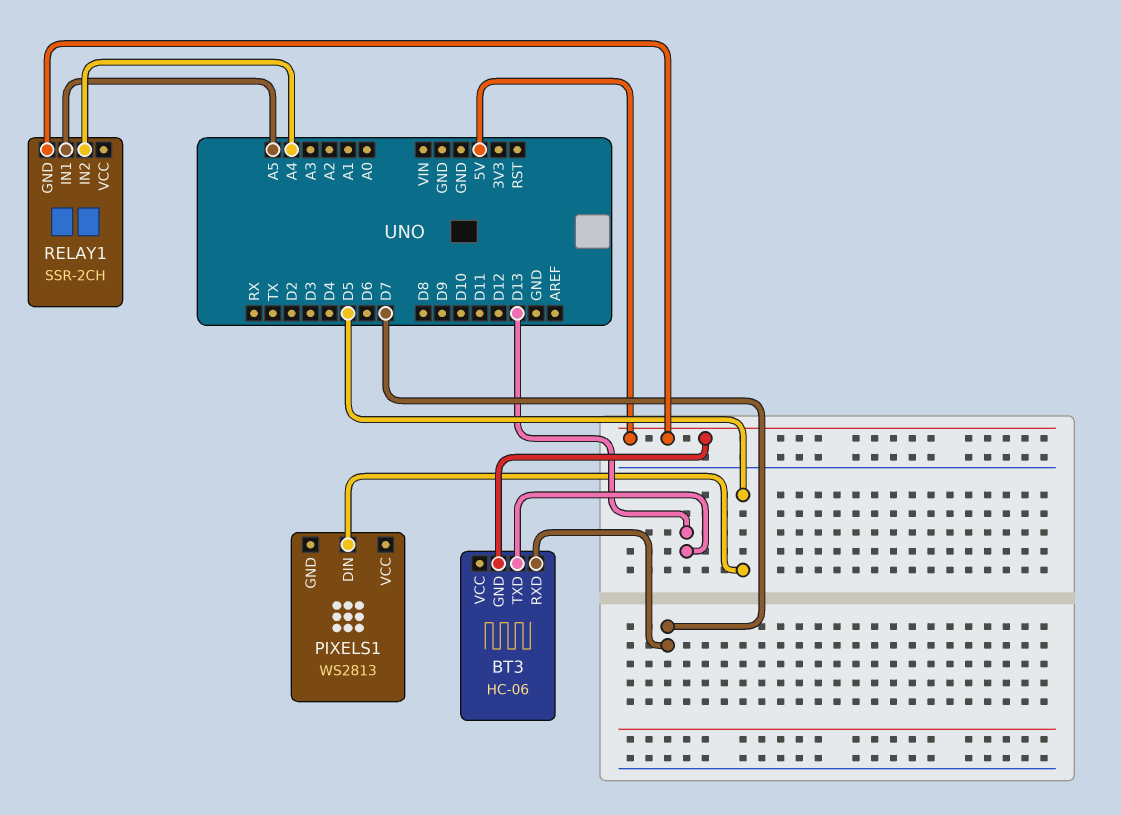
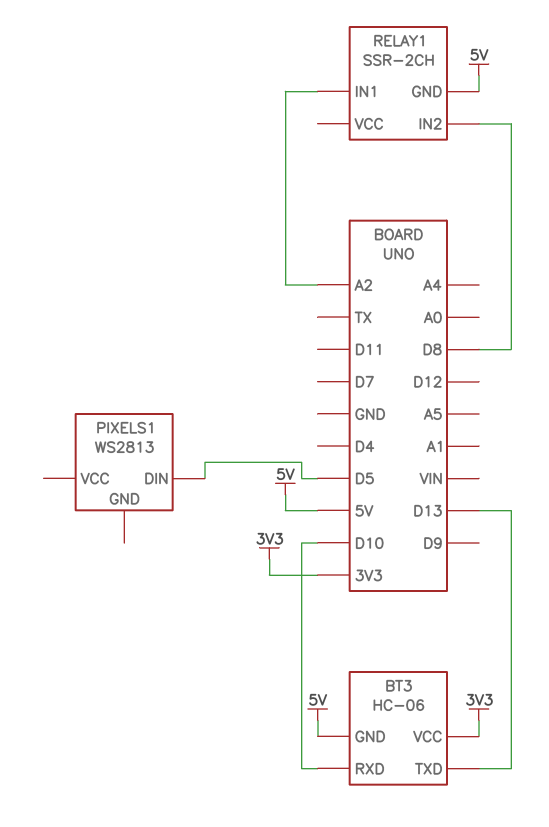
BT3 pin RXD: D7 -> D10
BT3 pin VCC: none -> 3V3
RELAY1 pin IN1: A5 -> A2
RELAY1 pin IN2: A4 -> D8

